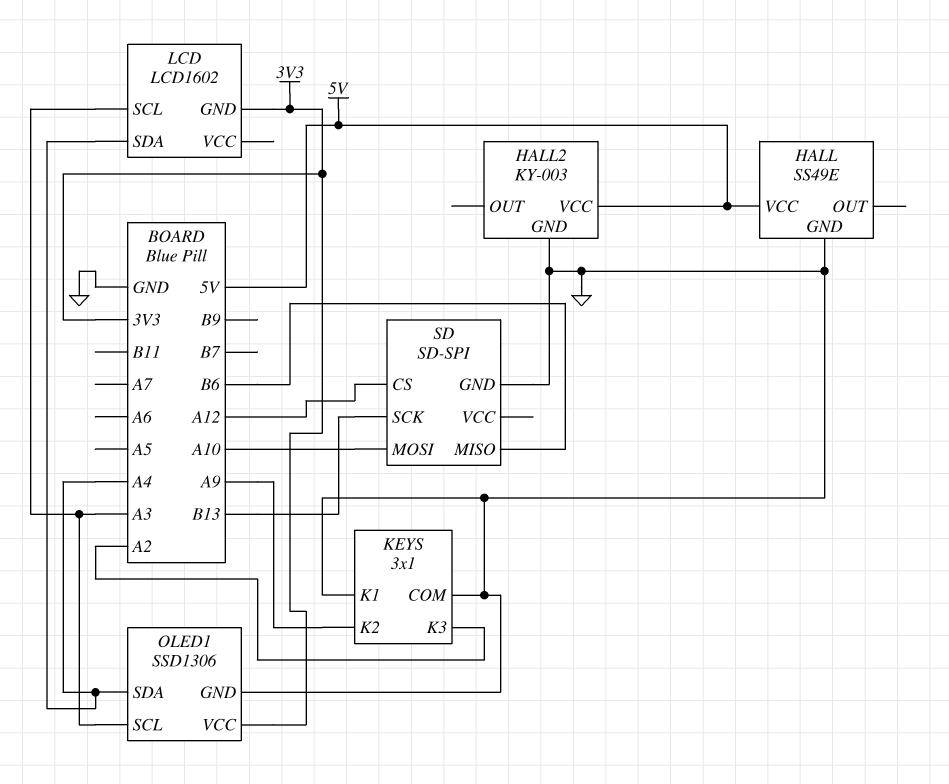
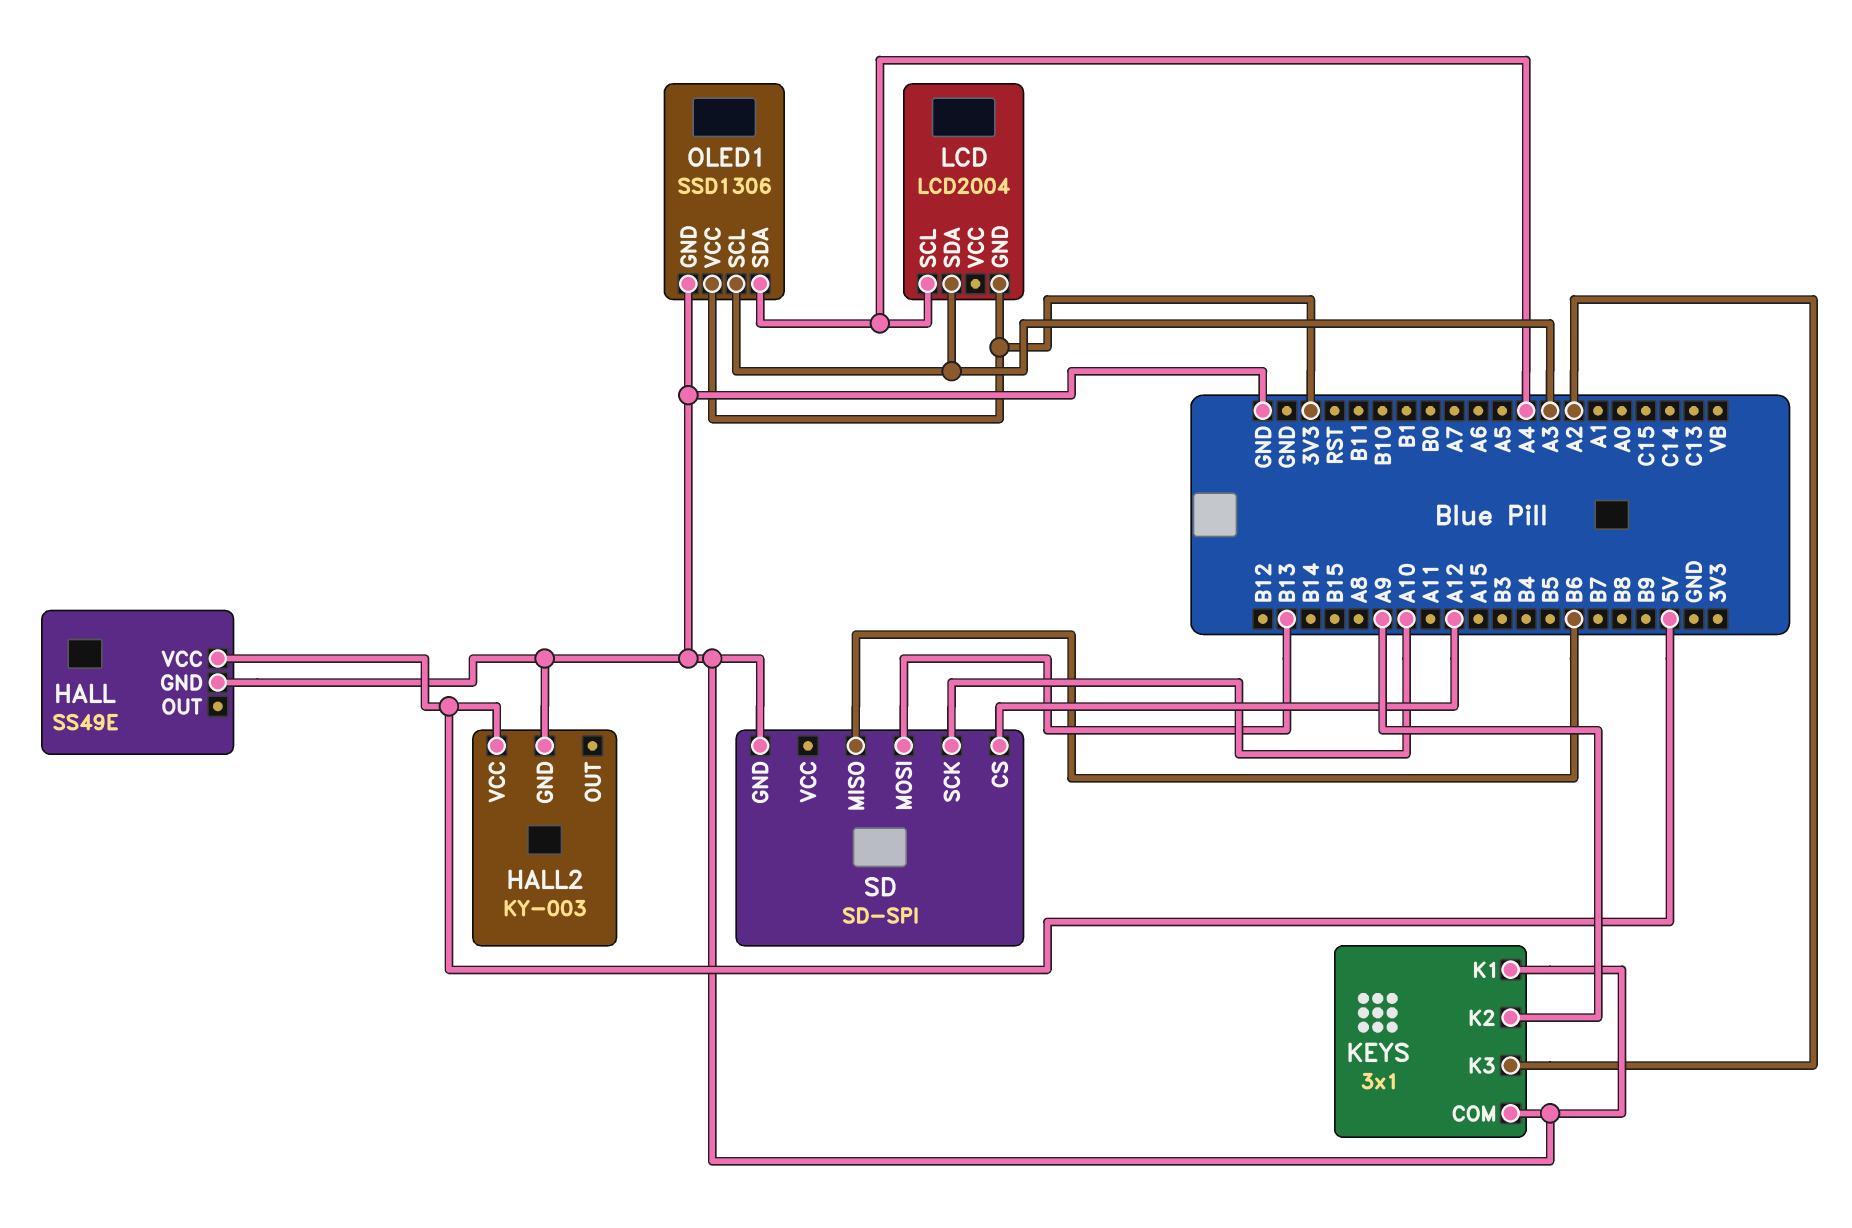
LCD: LCD1602 -> LCD2004
LCD pin SCL: A3 -> A4
LCD pin SDA: A4 -> A3
SD pin MOSI: A10 -> B13
SD pin SCK: B13 -> A10

